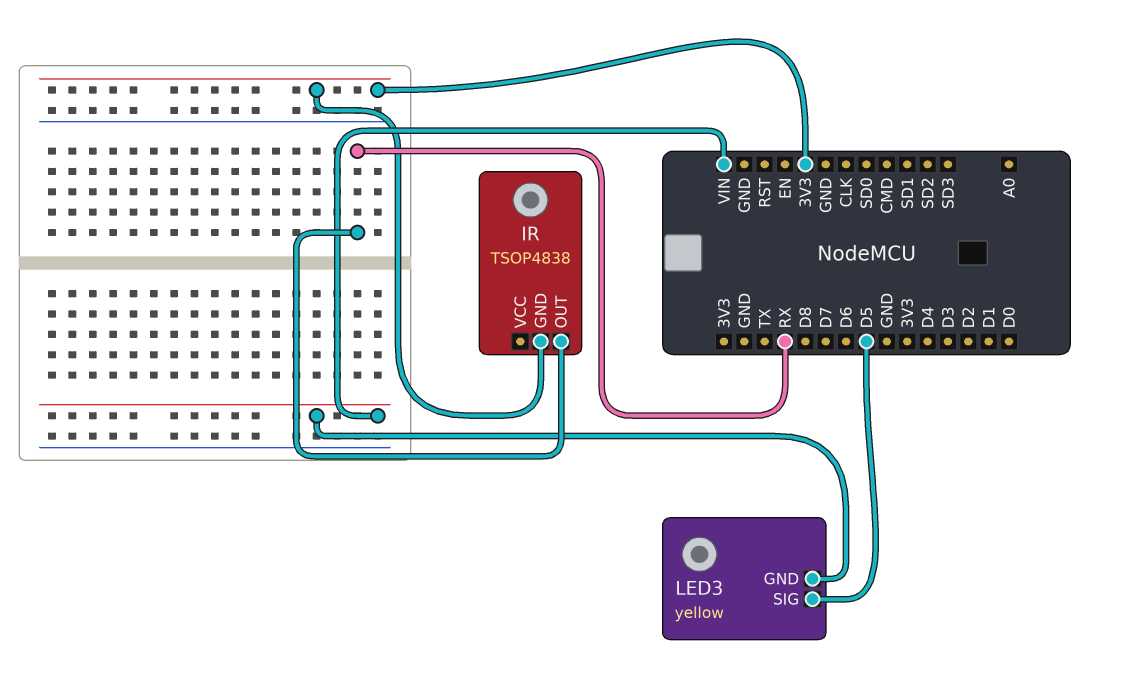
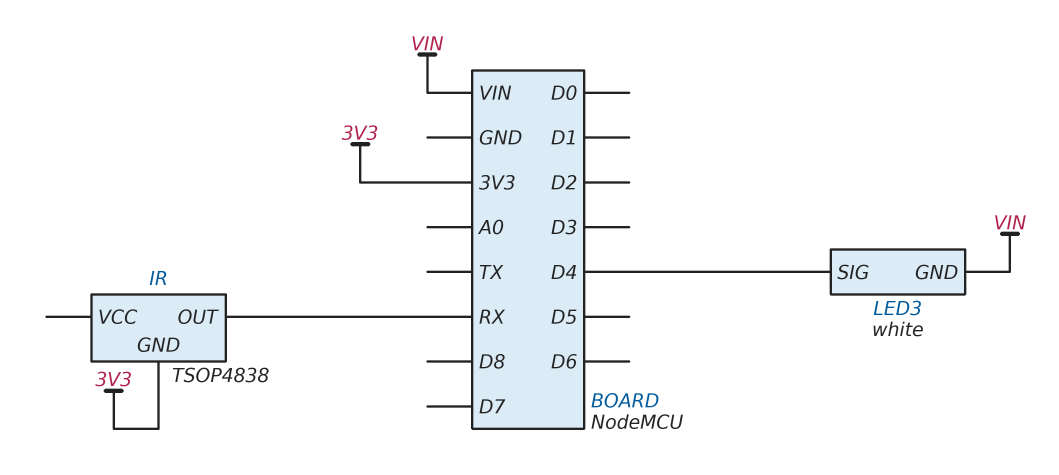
LED3: yellow -> white
LED3 pin SIG: D5 -> D4

